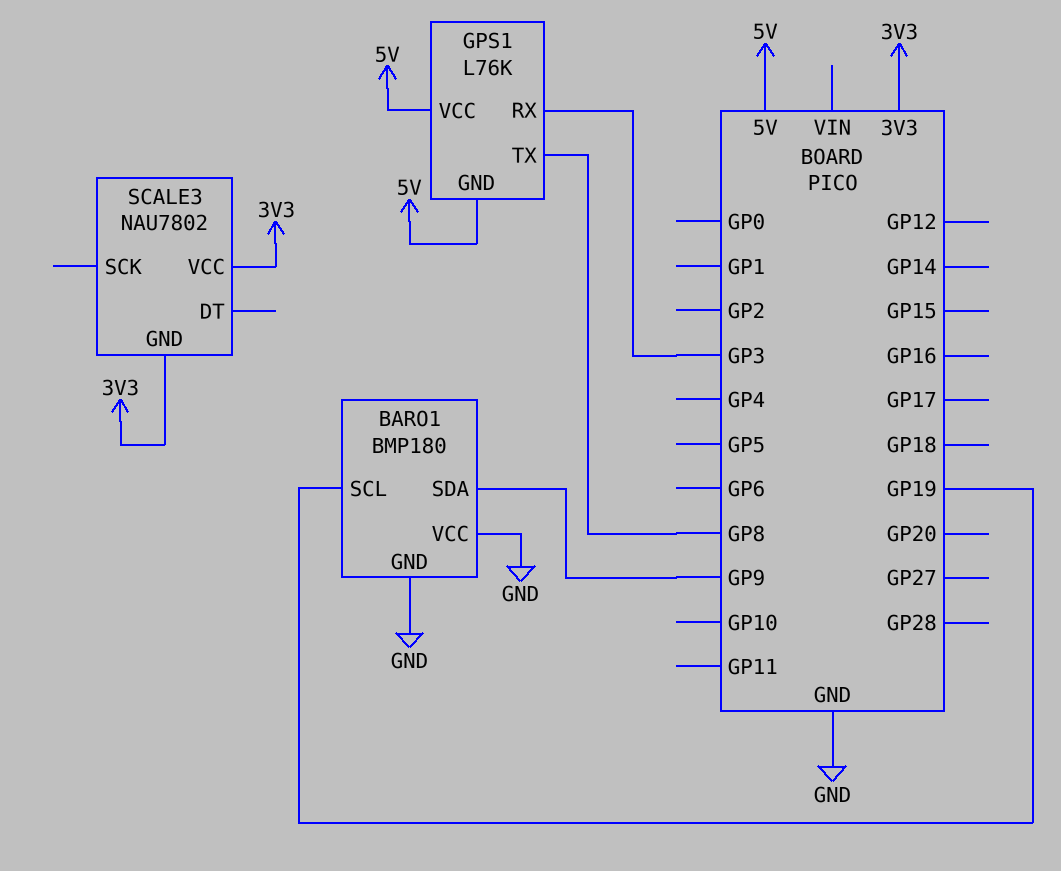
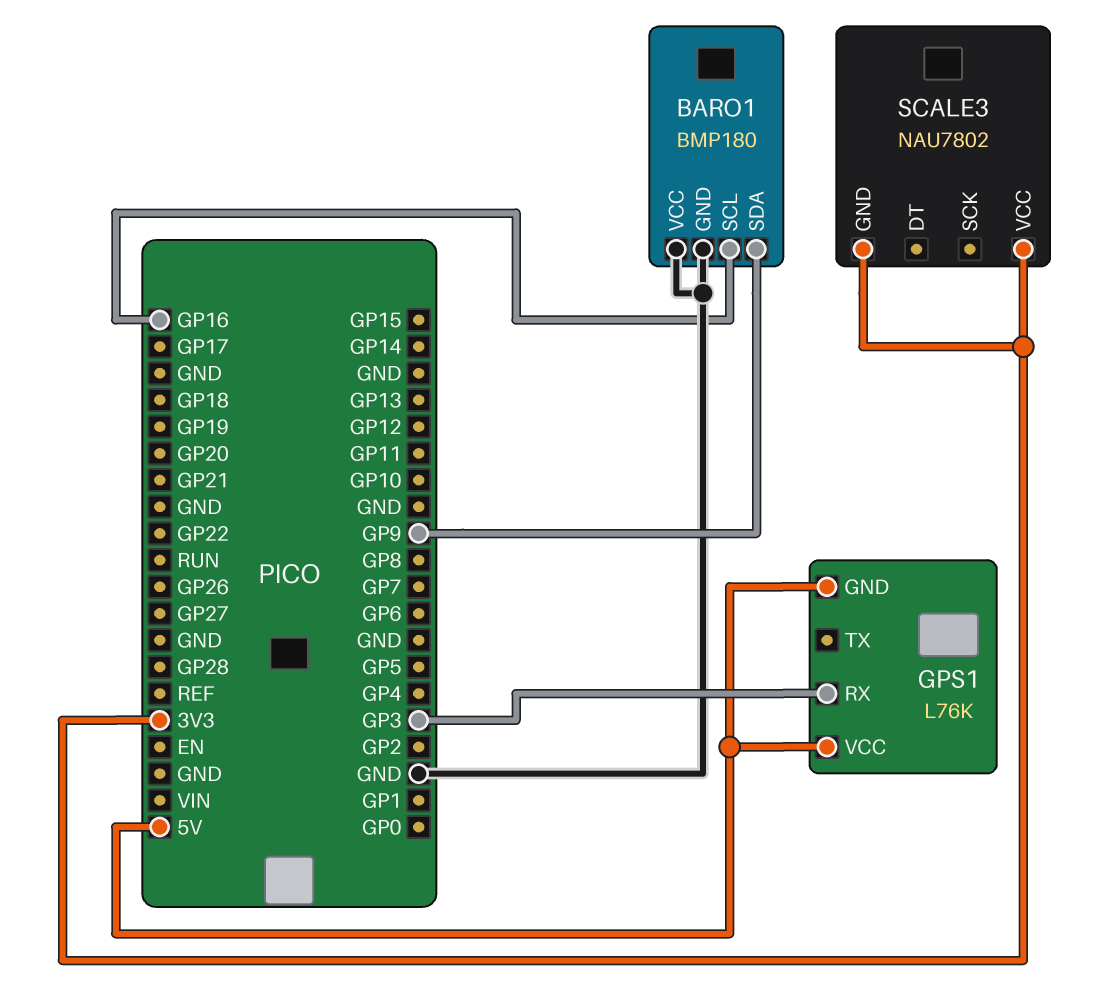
BARO1 pin SCL: GP19 -> GP16
GPS1 pin TX: GP8 -> none

